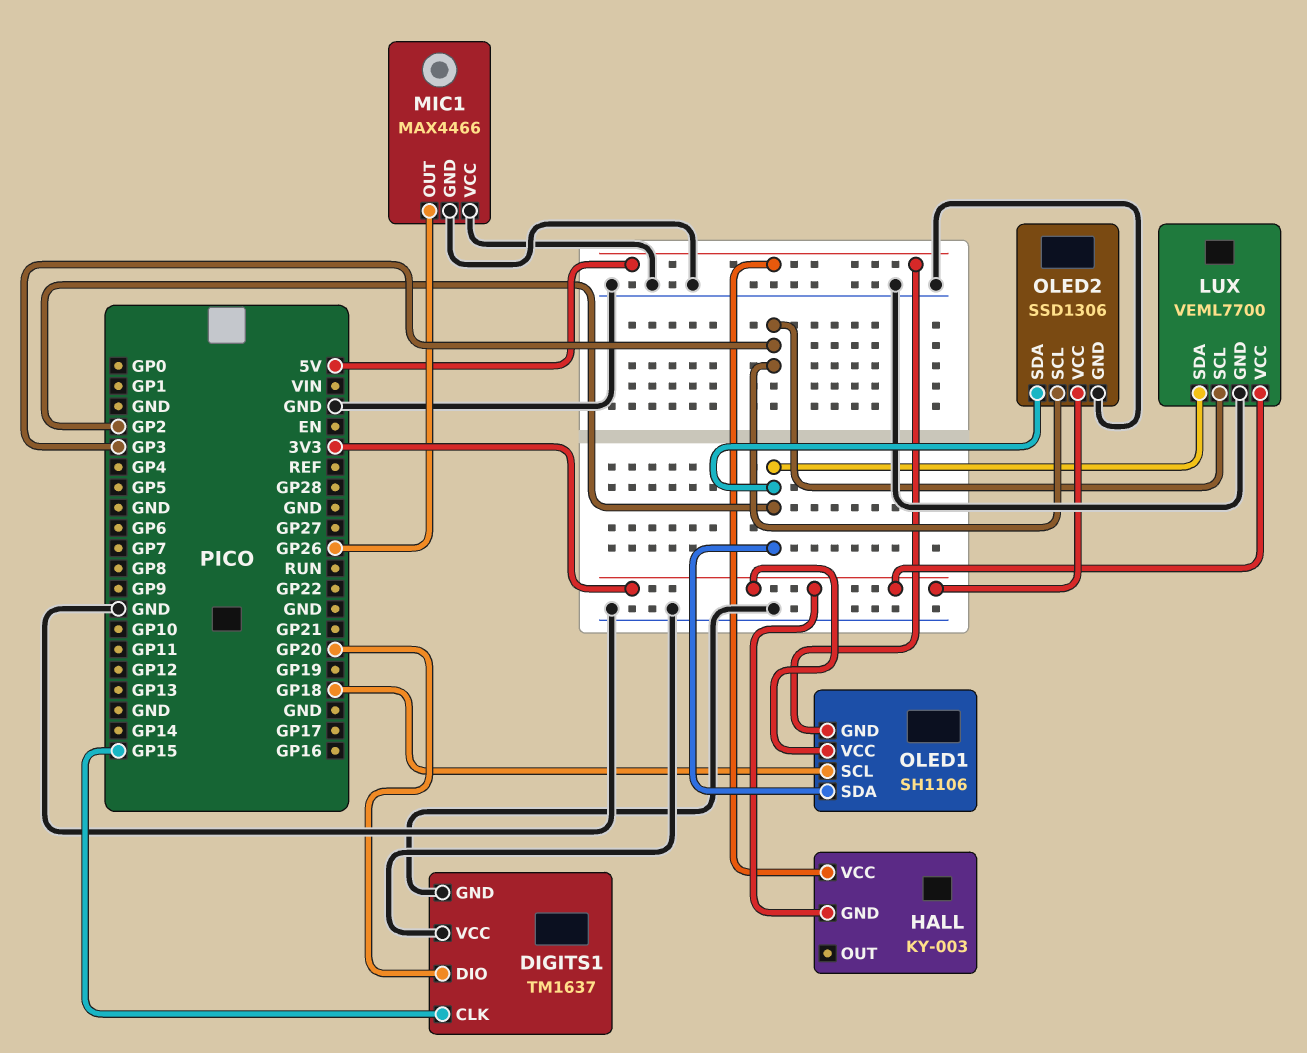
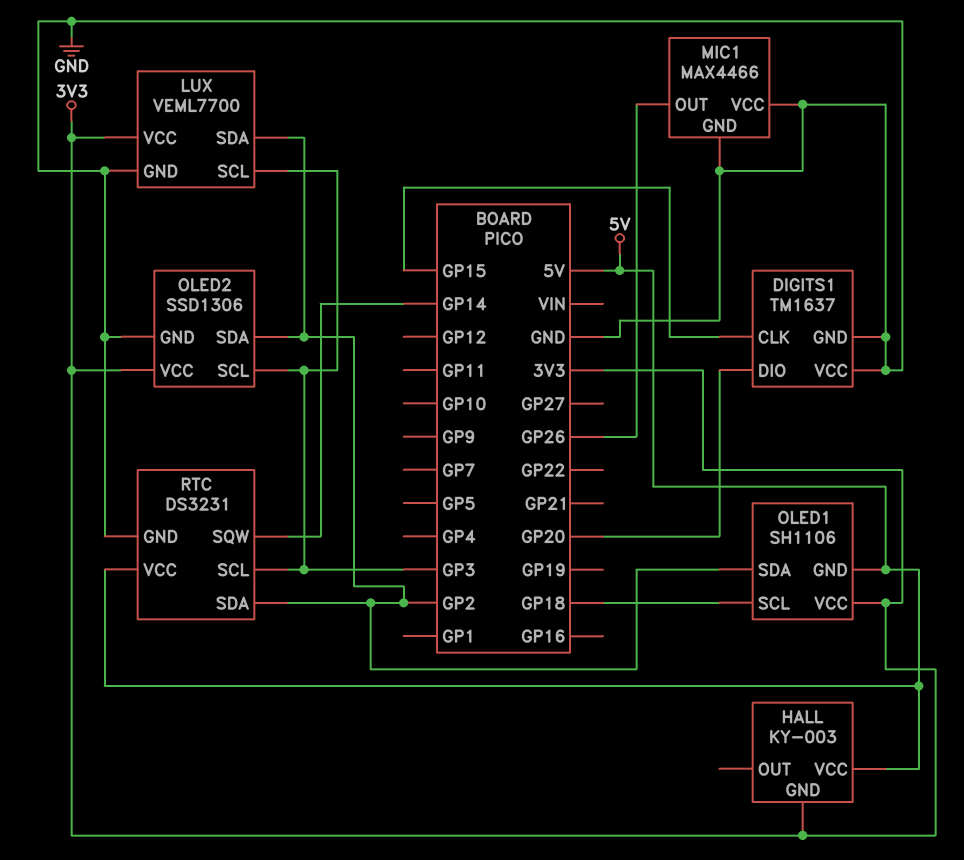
RTC: none -> DS3231
RTC pin GND: none -> GND
RTC pin SCL: none -> GP3
RTC pin SDA: none -> GP2
RTC pin SQW: none -> GP14
RTC pin VCC: none -> 5V

